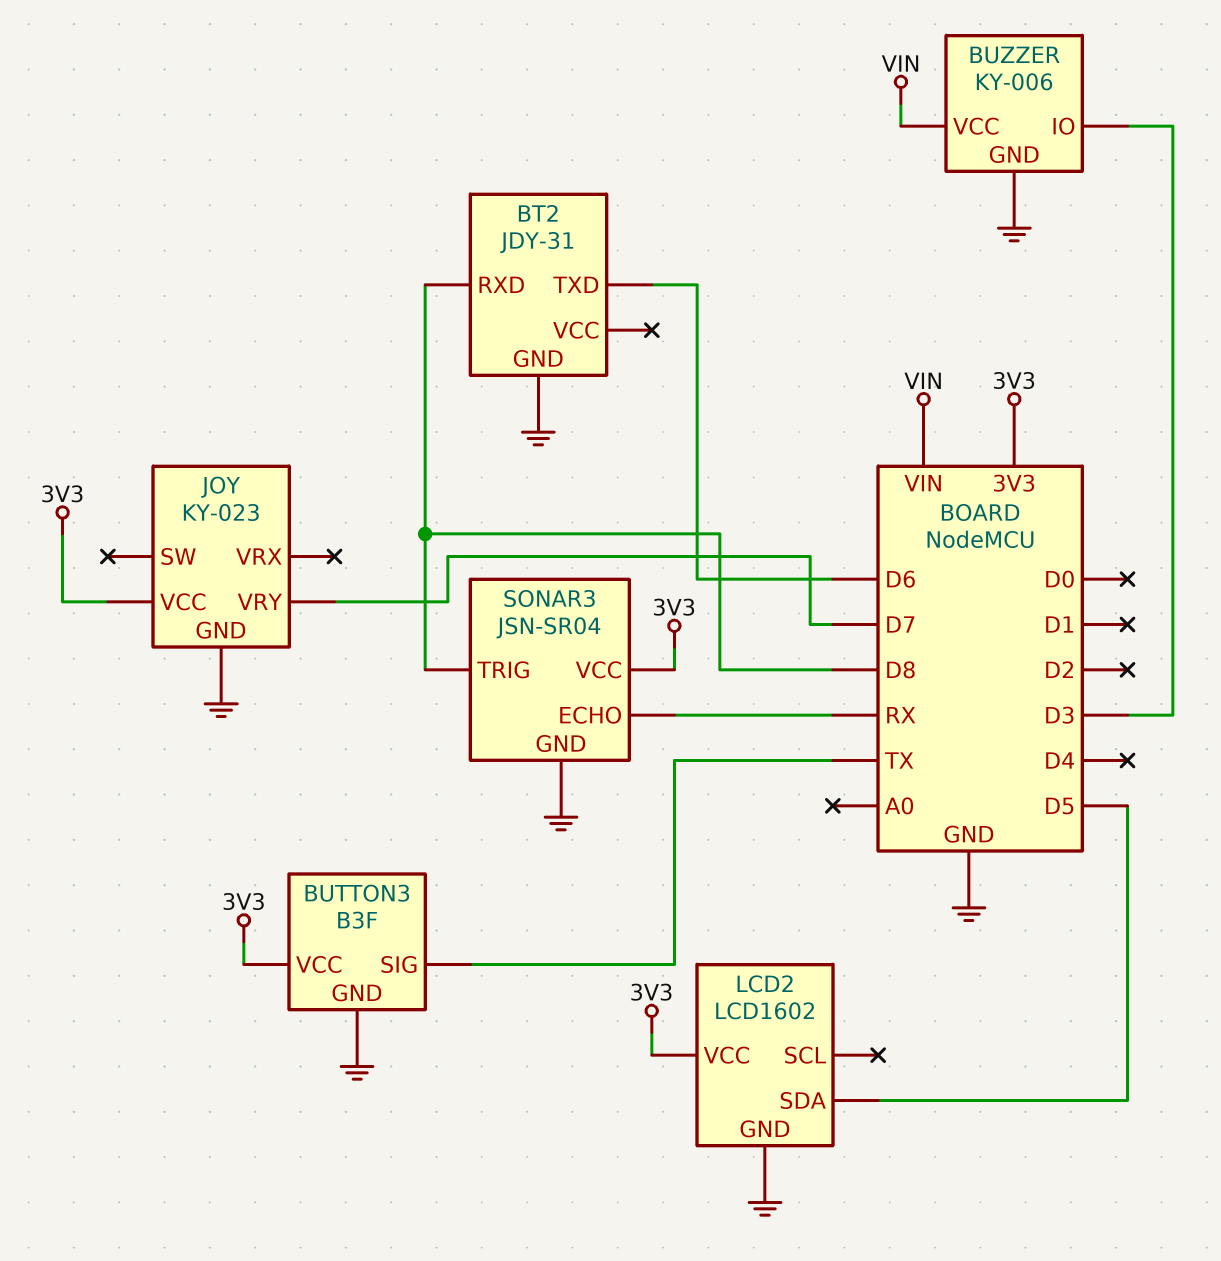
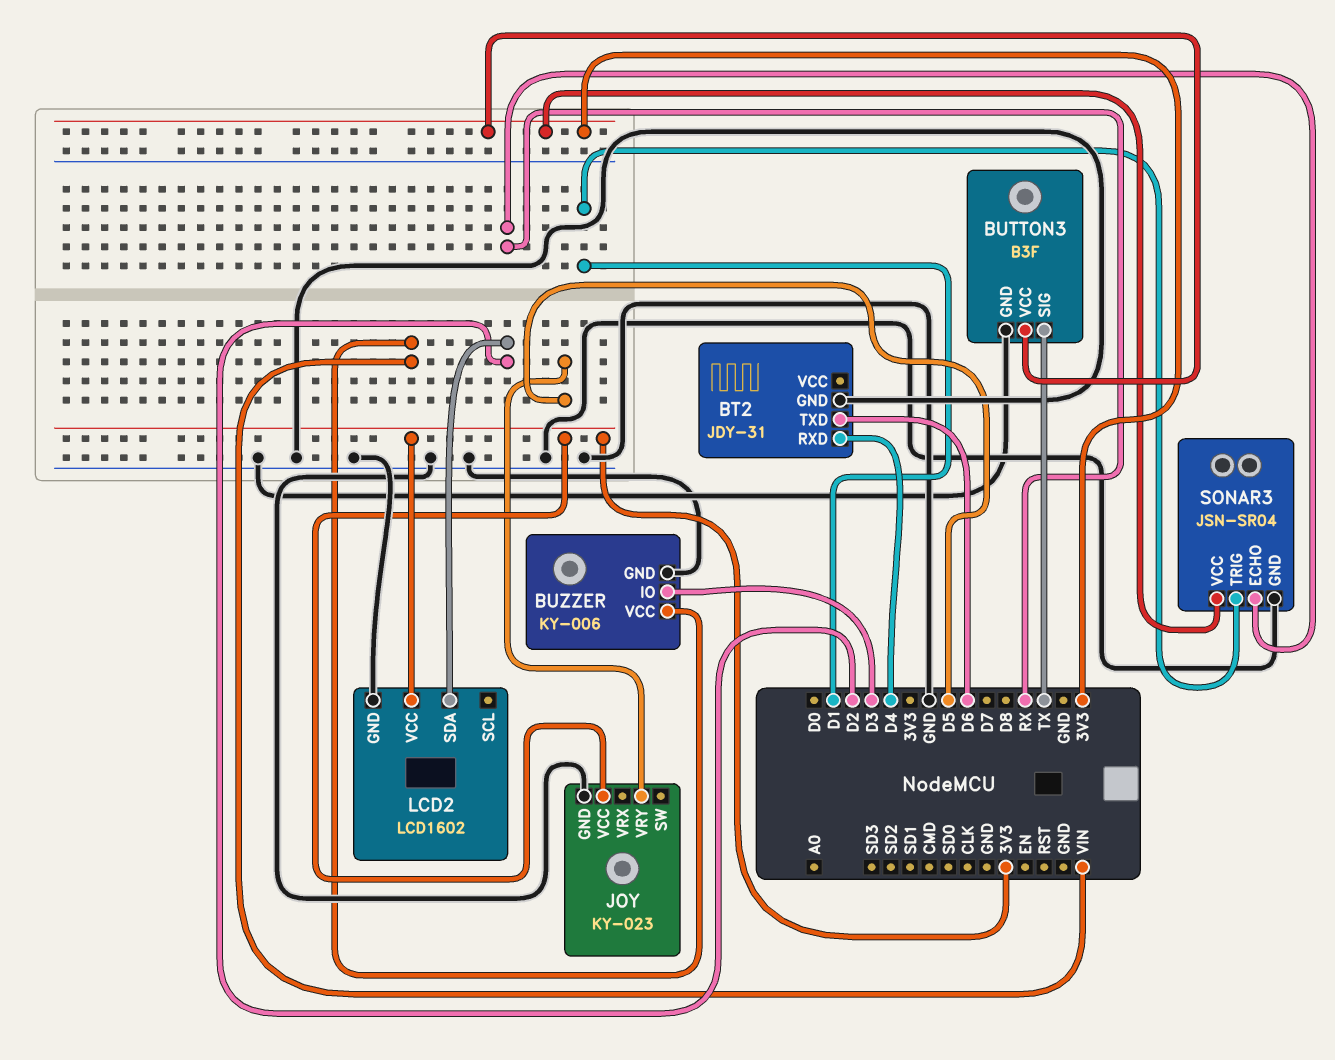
BT2 pin RXD: D8 -> D4
JOY pin VRY: D7 -> D5
LCD2 pin SDA: D5 -> D2
SONAR3 pin TRIG: D8 -> D1

